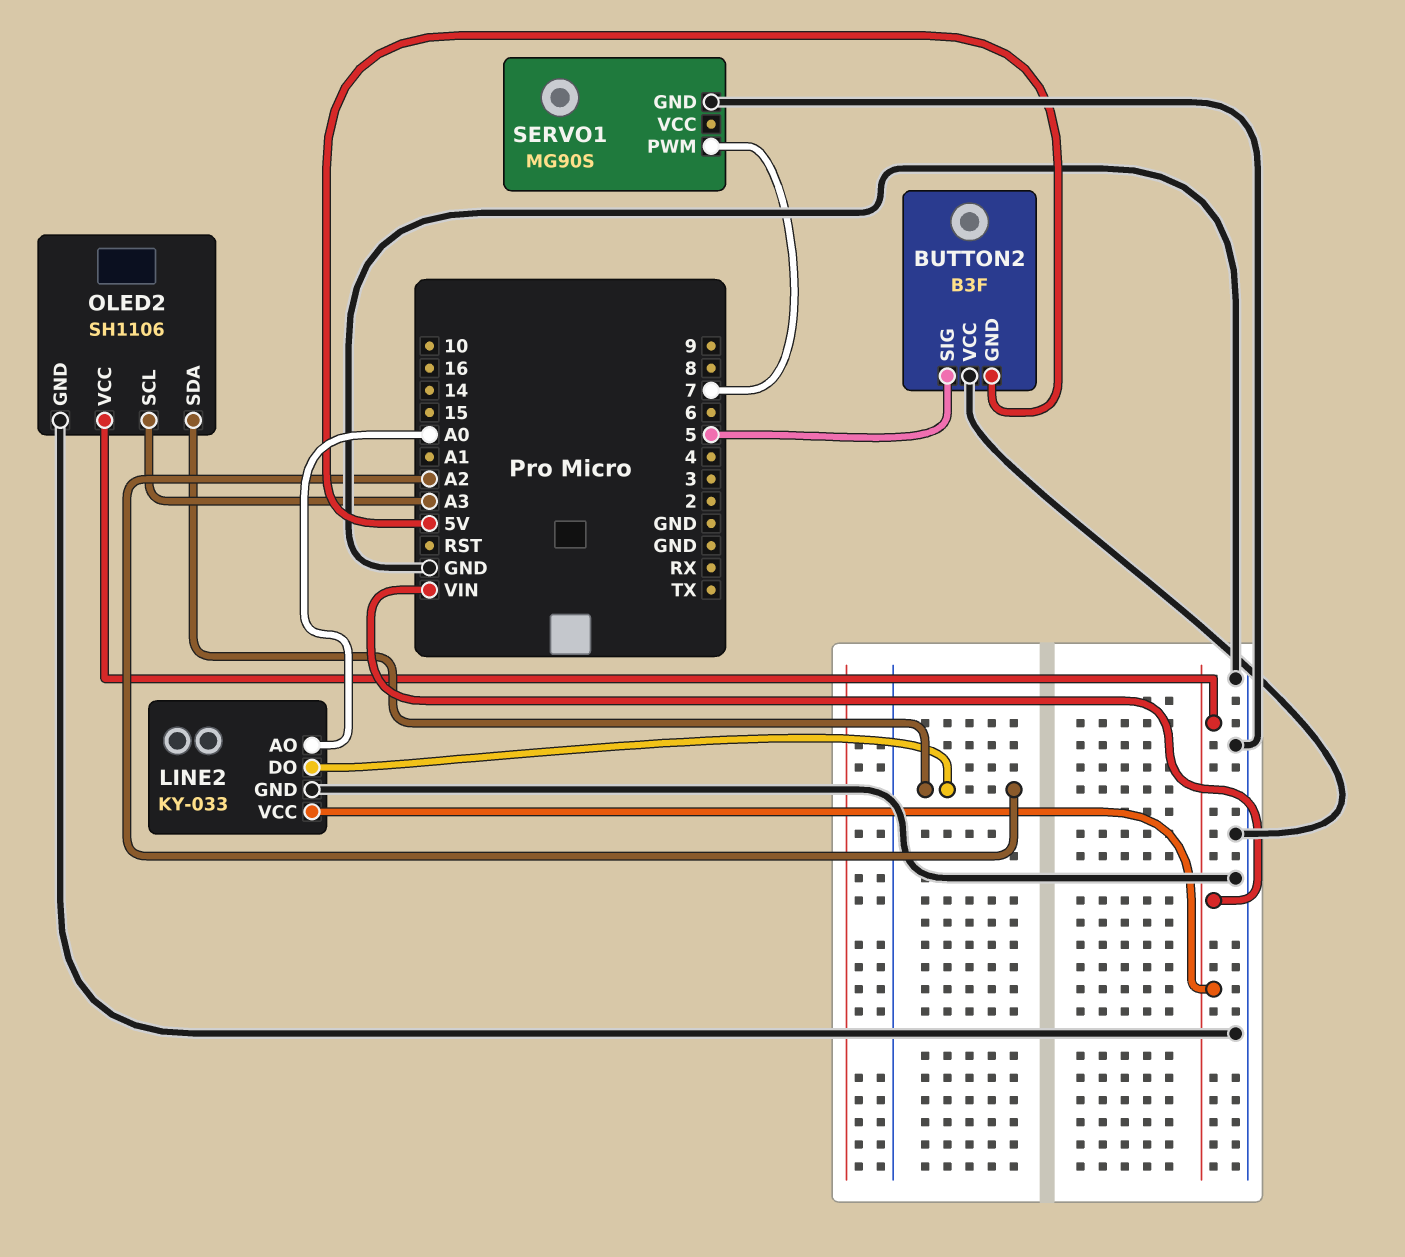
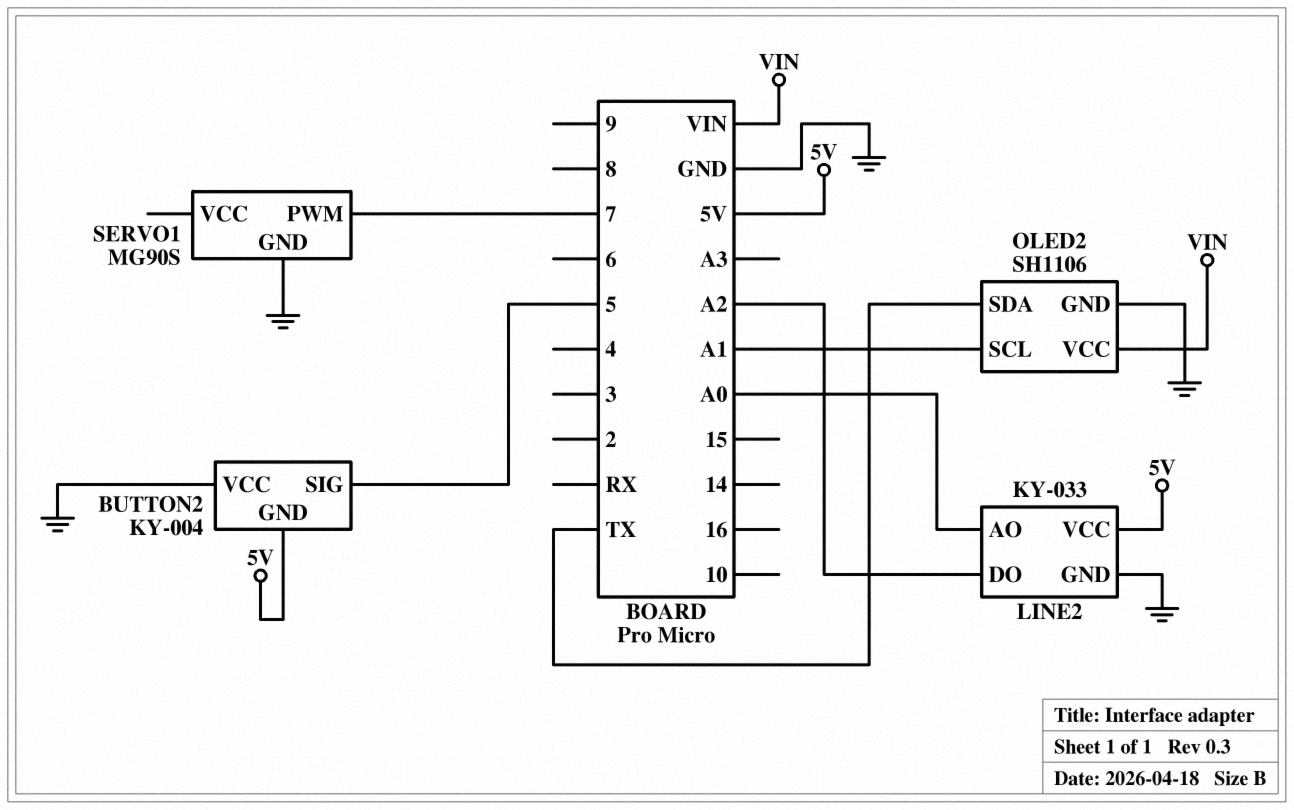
BUTTON2: B3F -> KY-004
LINE2 pin VCC: VIN -> 5V
OLED2 pin SCL: A3 -> A1
OLED2 pin SDA: A2 -> TX

